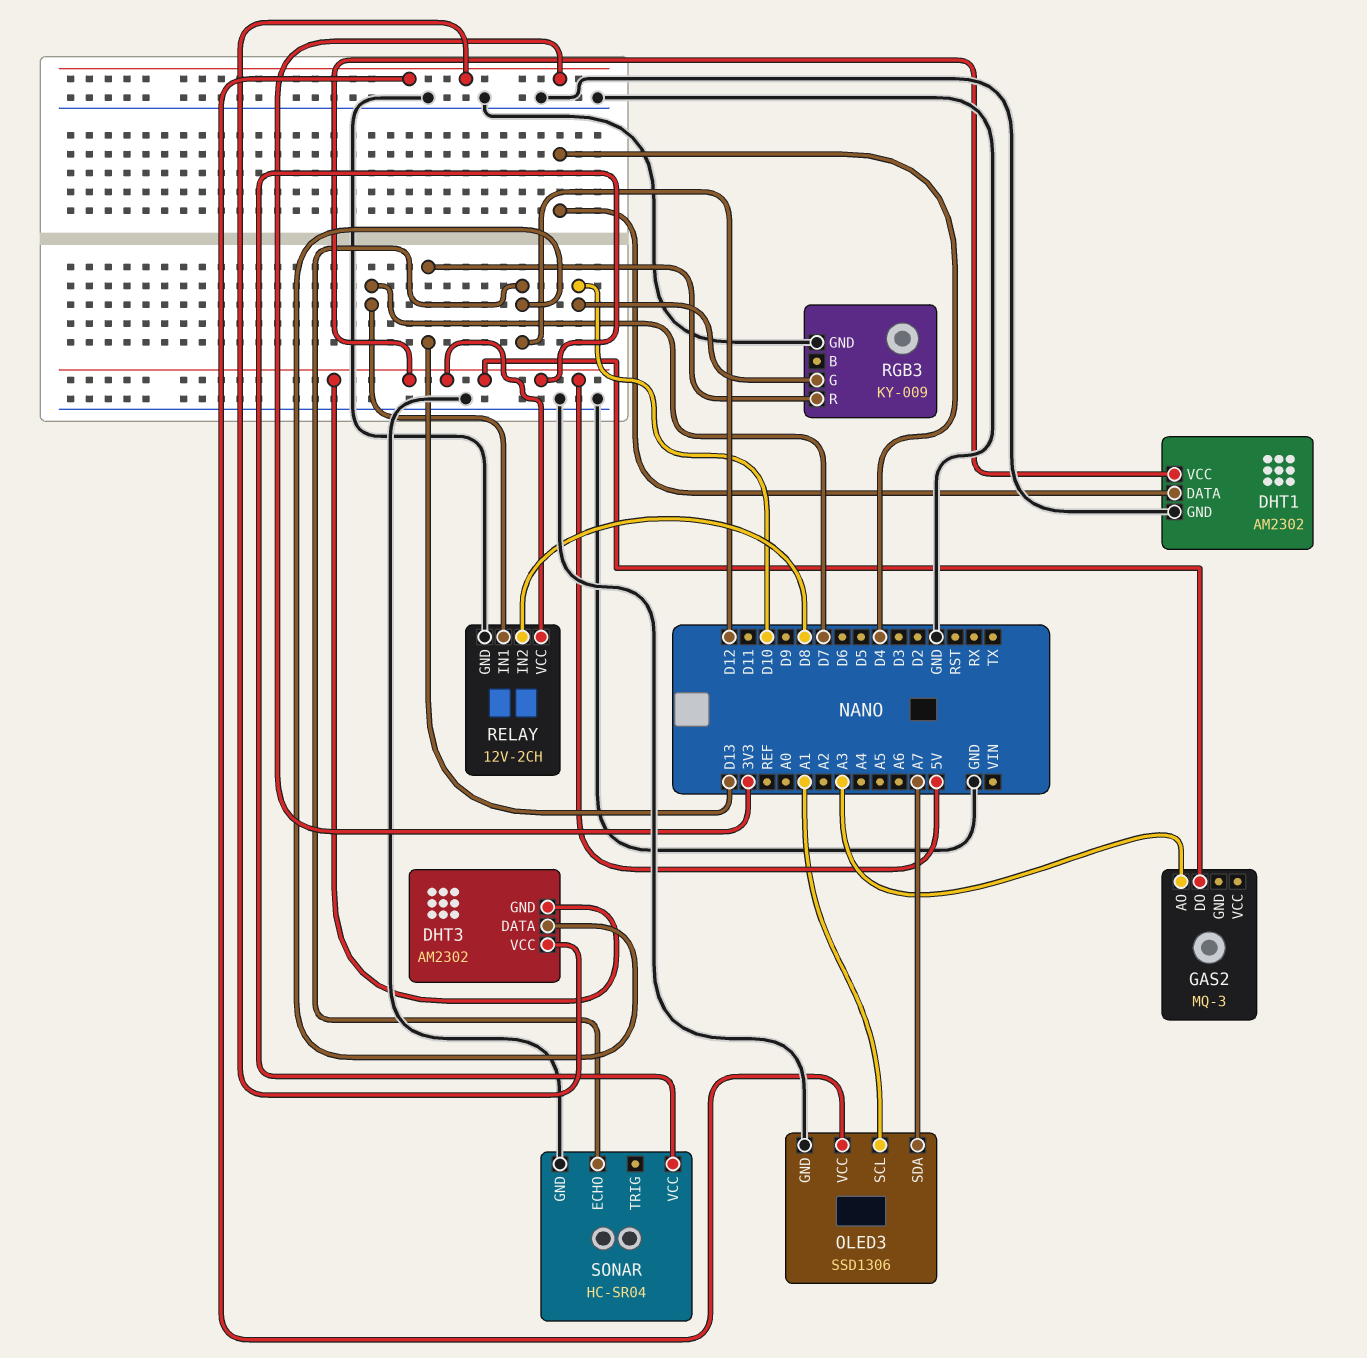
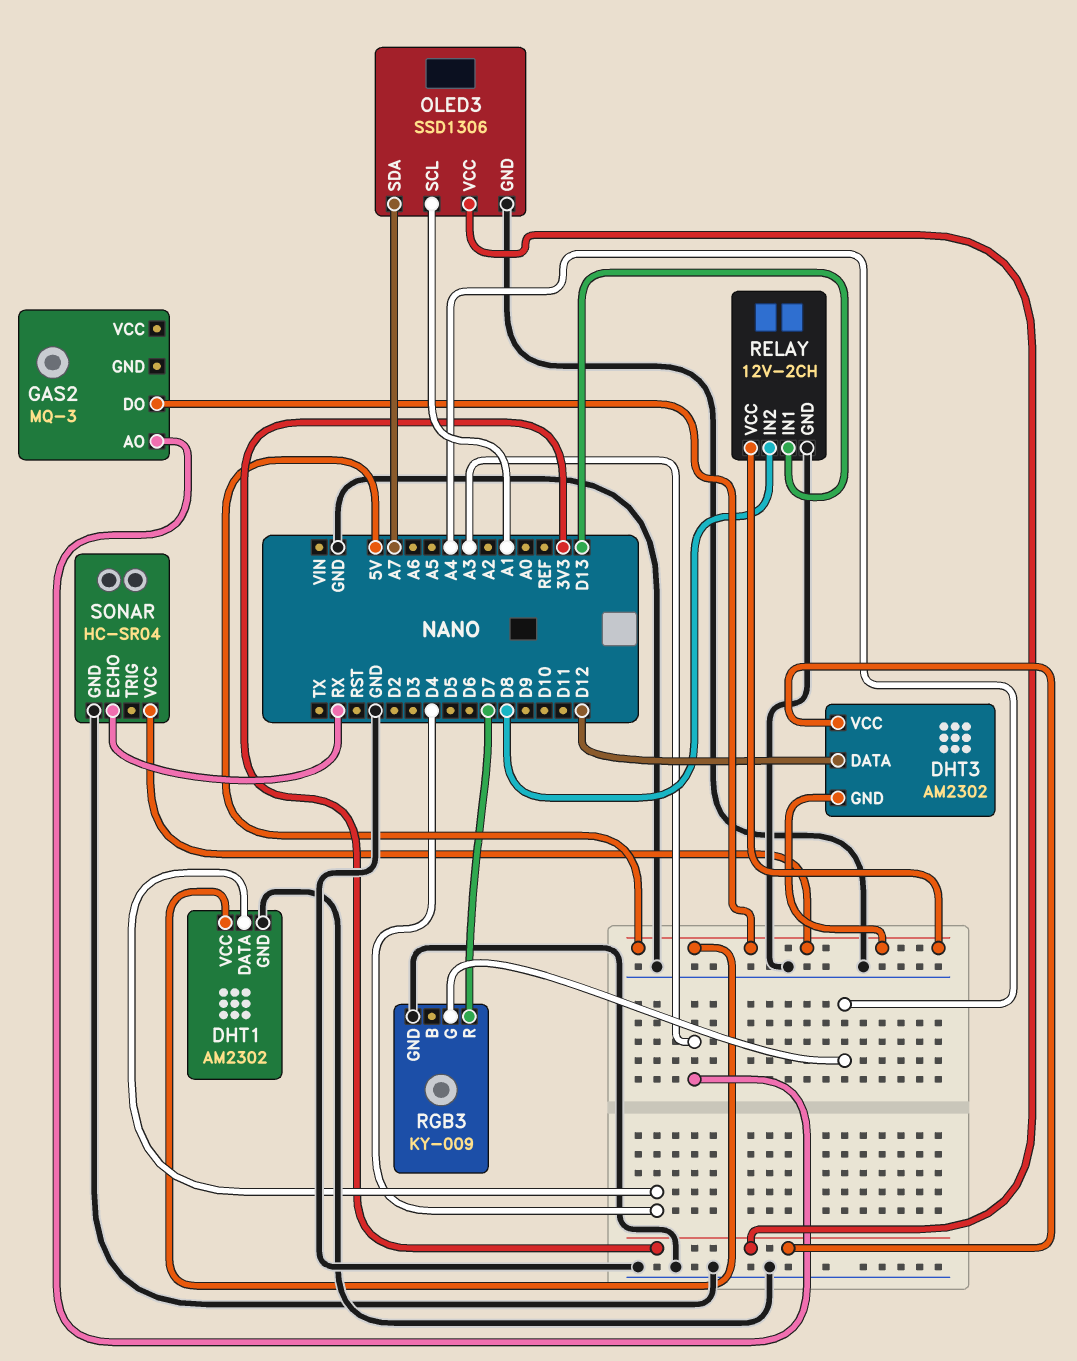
RELAY pin IN1: D7 -> D13
RGB3 pin G: D10 -> A4
RGB3 pin R: D13 -> D7
SONAR pin ECHO: D12 -> RX

